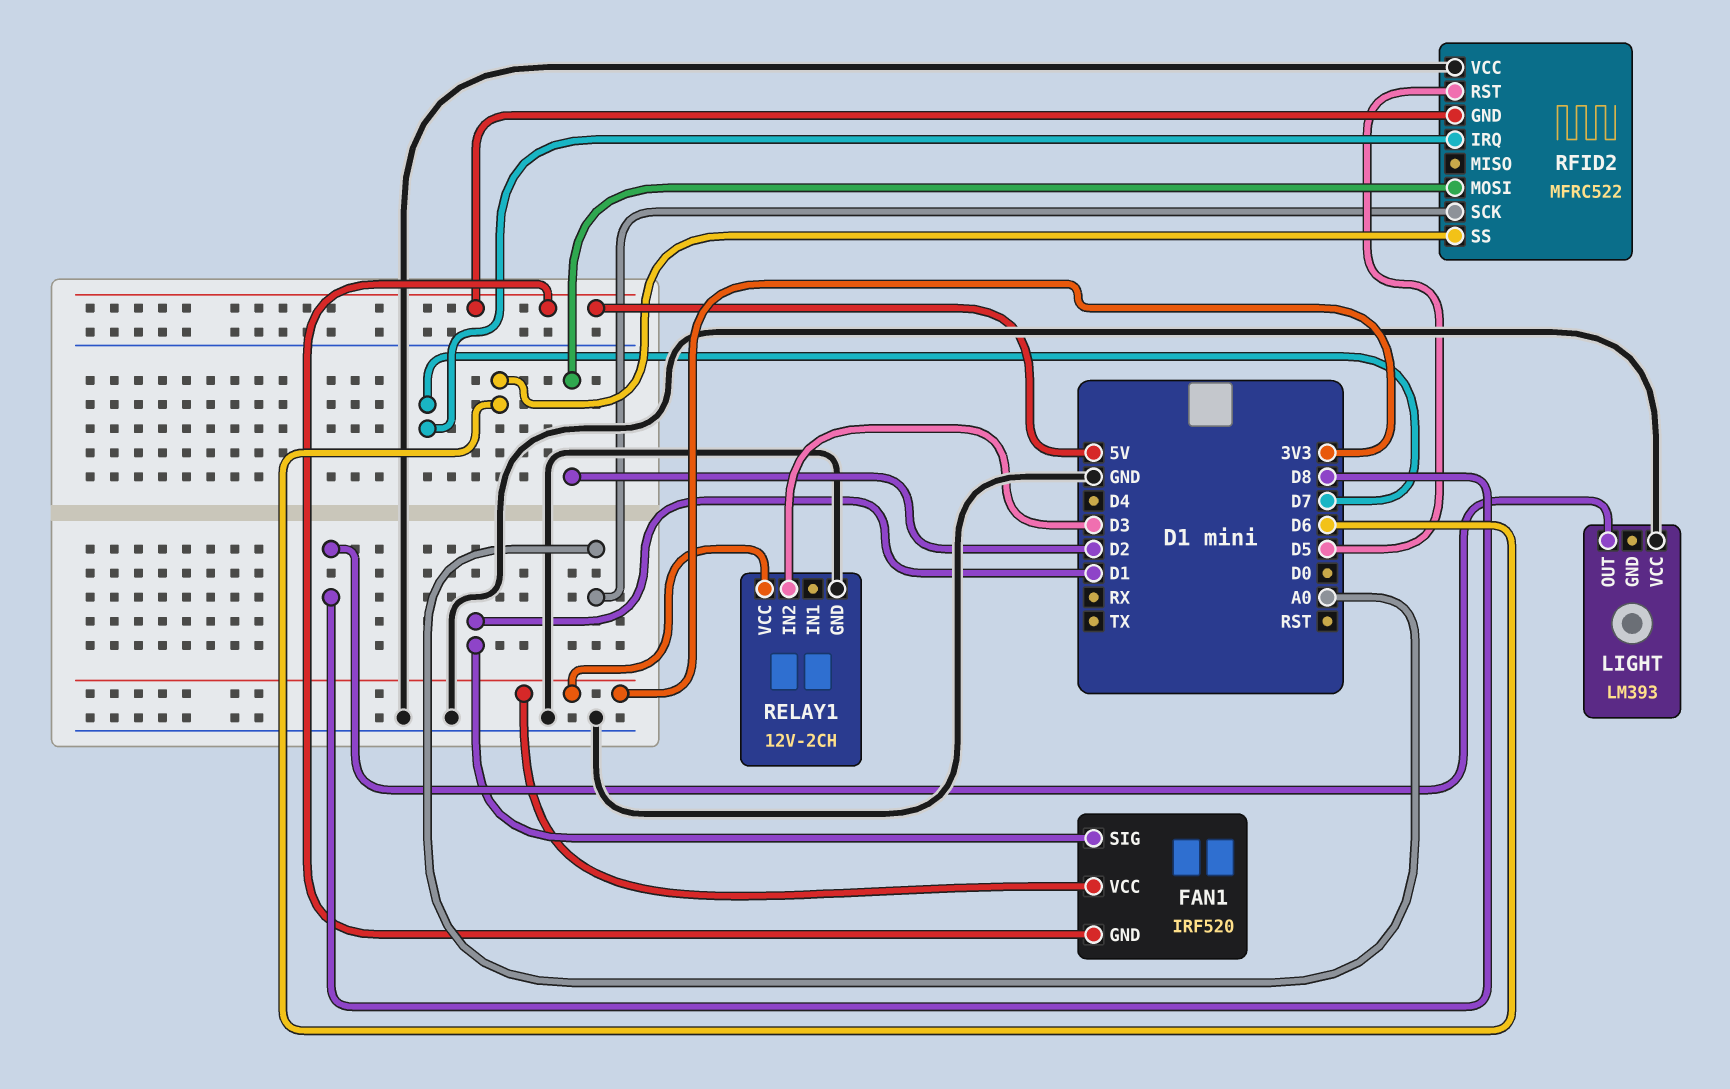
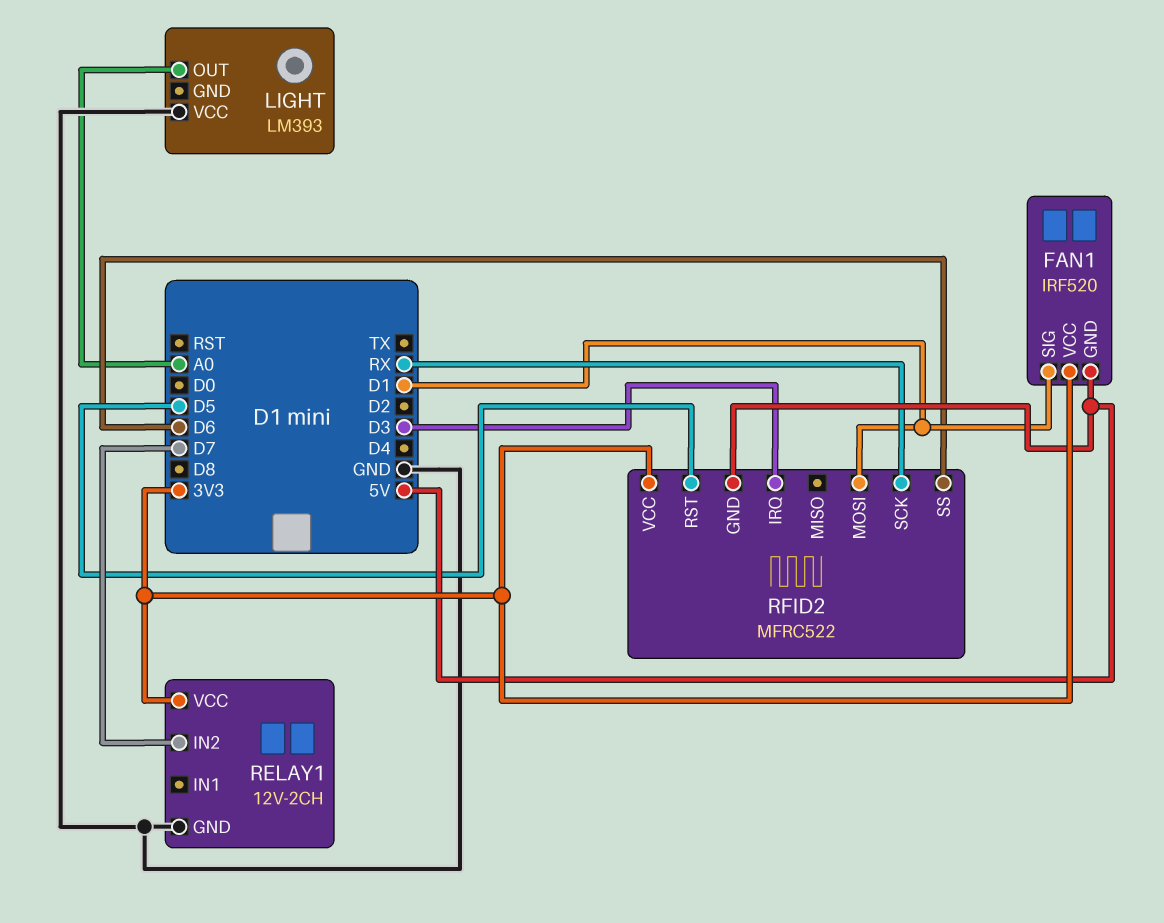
LIGHT pin OUT: D8 -> A0
RELAY1 pin IN2: D3 -> D7
RFID2 pin IRQ: D7 -> D3
RFID2 pin MOSI: D2 -> D1
RFID2 pin SCK: A0 -> RX
RFID2 pin VCC: GND -> 3V3

